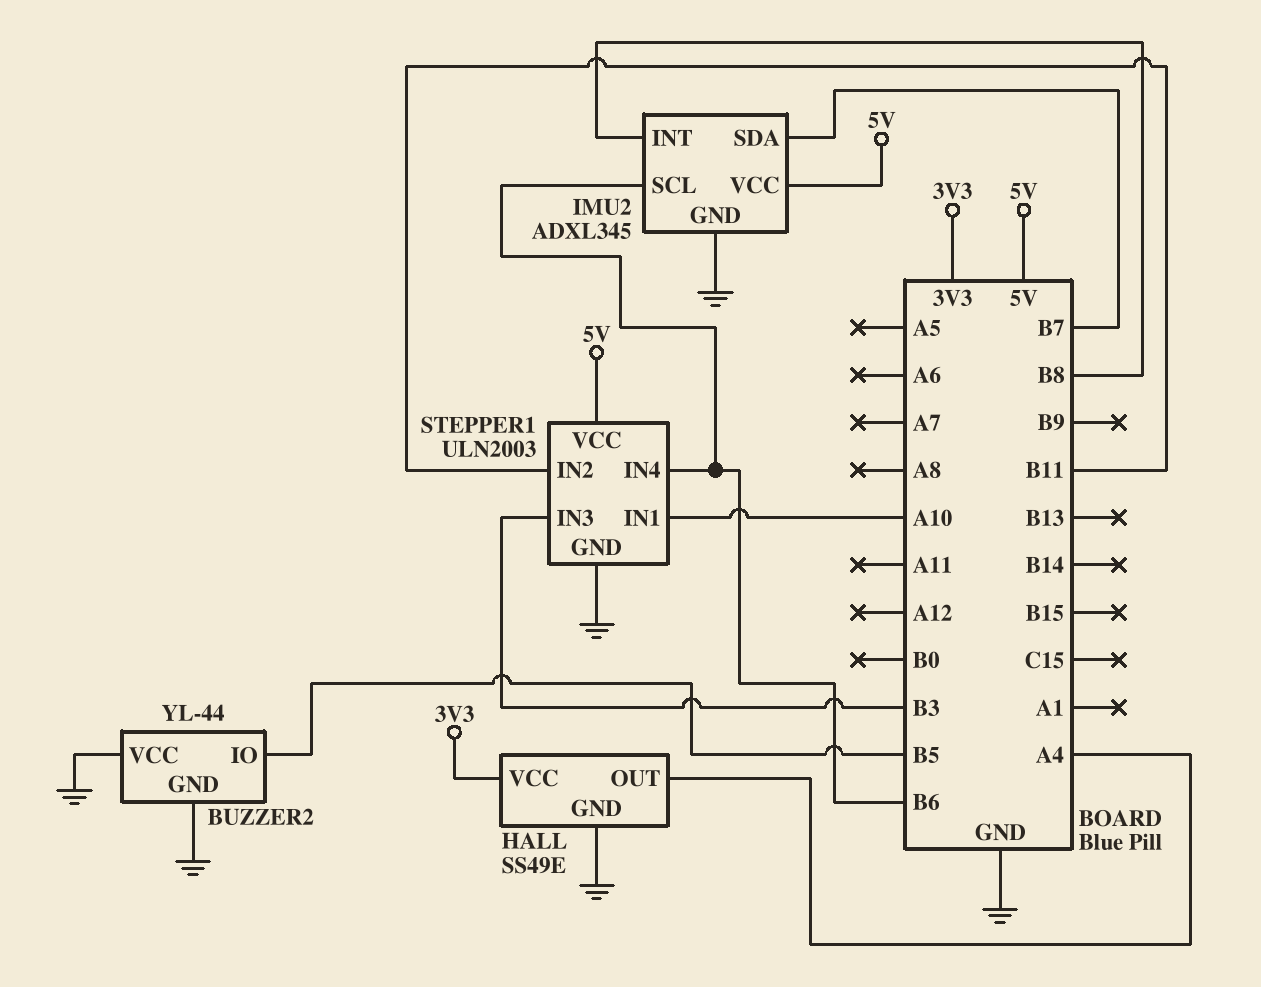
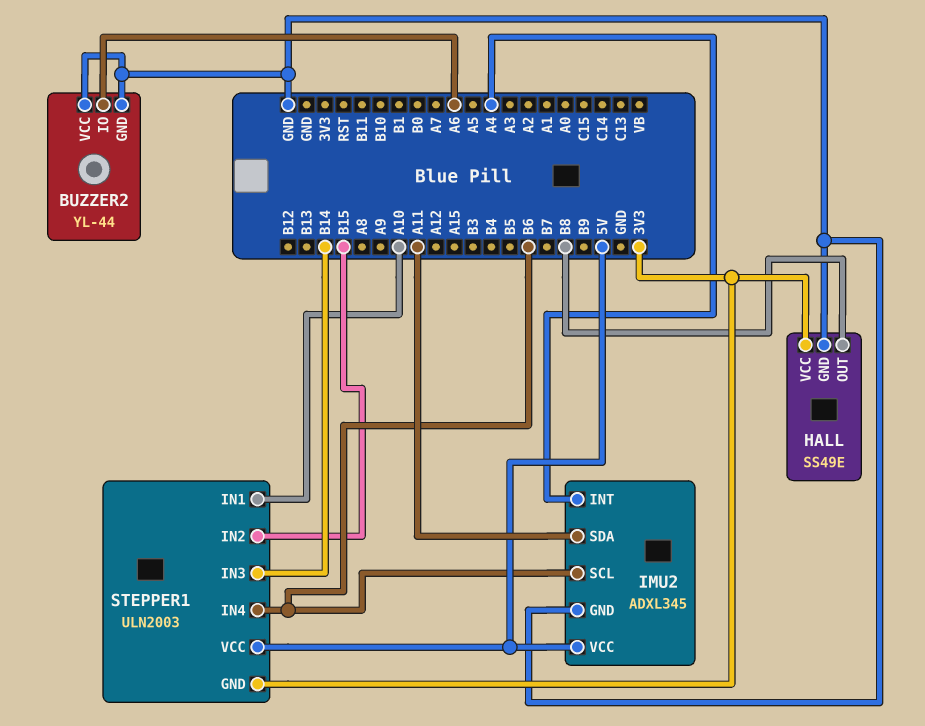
BUZZER2 pin IO: B5 -> A6
HALL pin OUT: A4 -> B8
IMU2 pin INT: B8 -> A4
IMU2 pin SDA: B7 -> A11
STEPPER1 pin GND: GND -> 3V3
STEPPER1 pin IN2: B11 -> B15
STEPPER1 pin IN3: B3 -> B14

